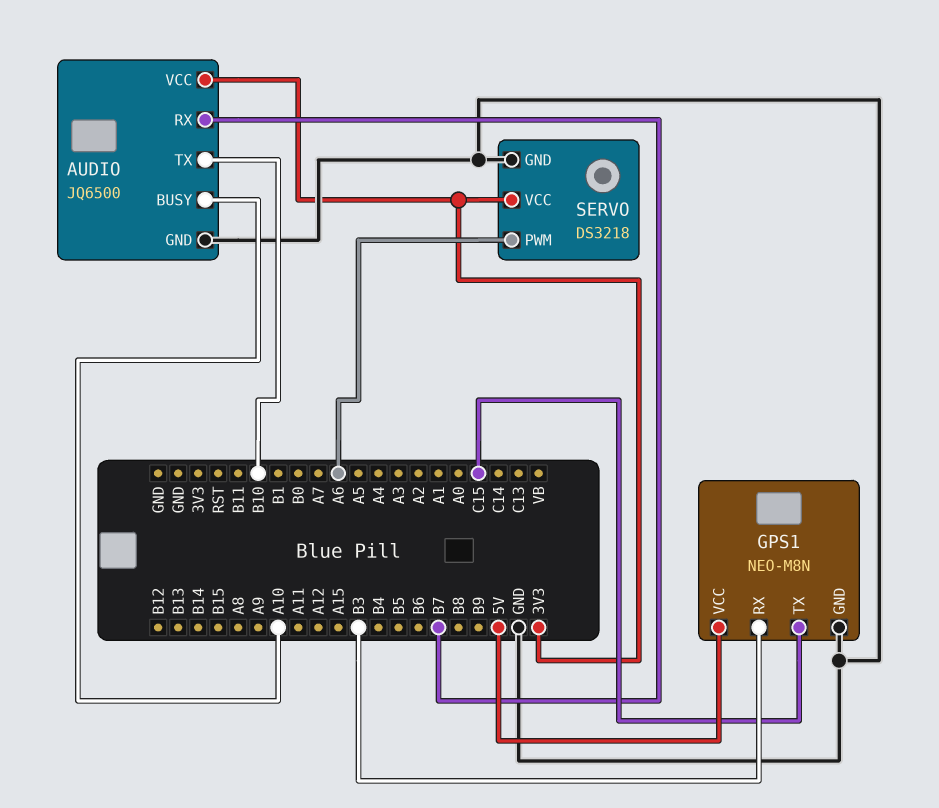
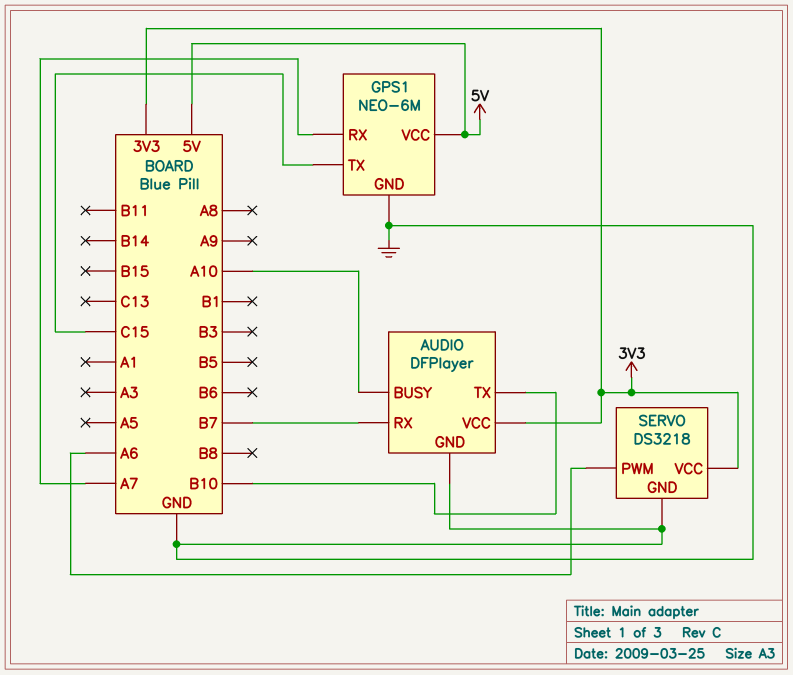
AUDIO: JQ6500 -> DFPlayer
GPS1: NEO-M8N -> NEO-6M
GPS1 pin RX: B3 -> A7

